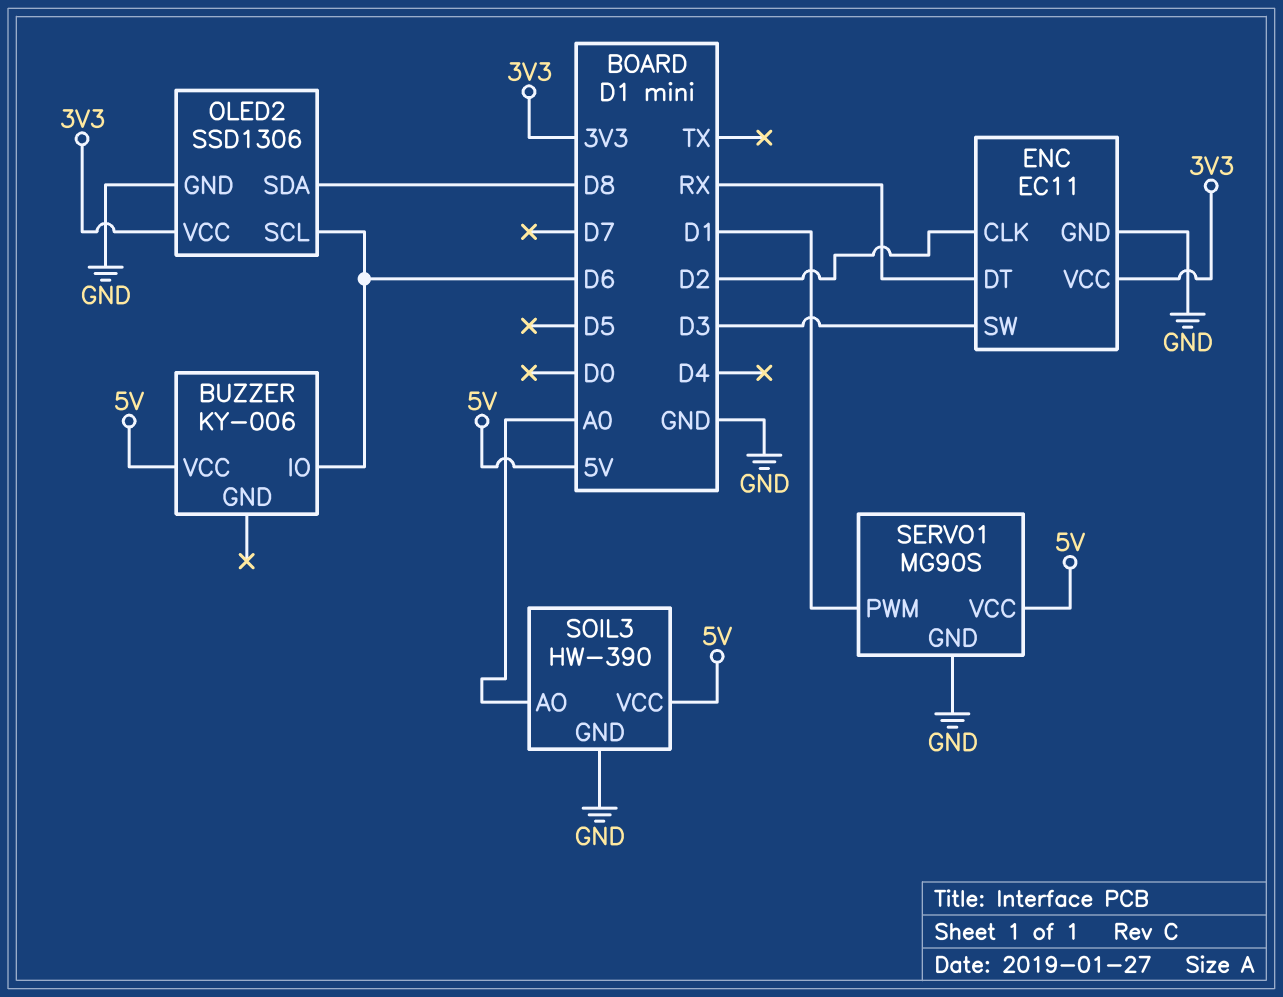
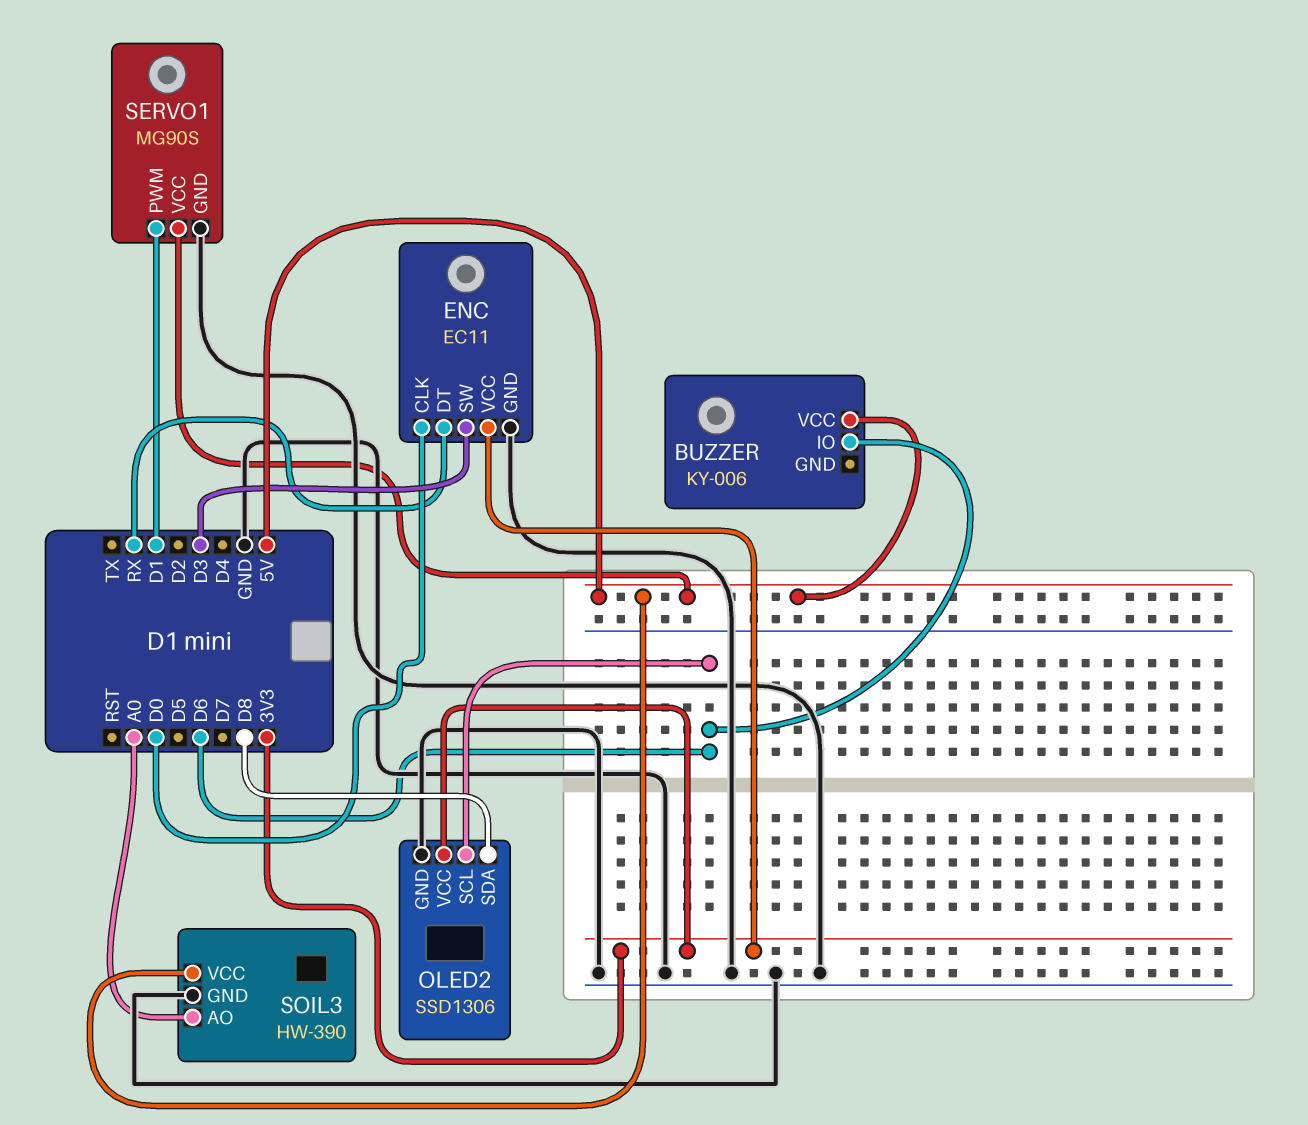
ENC pin CLK: D2 -> D0

